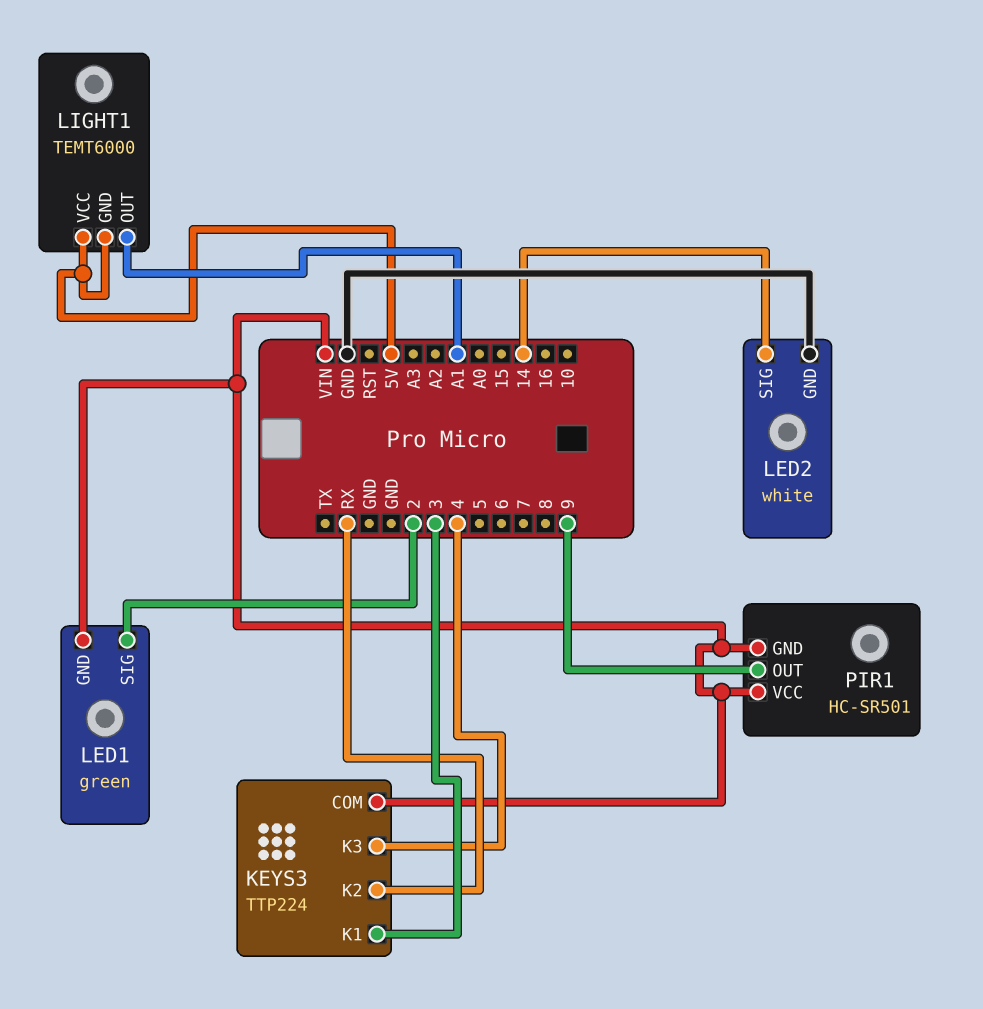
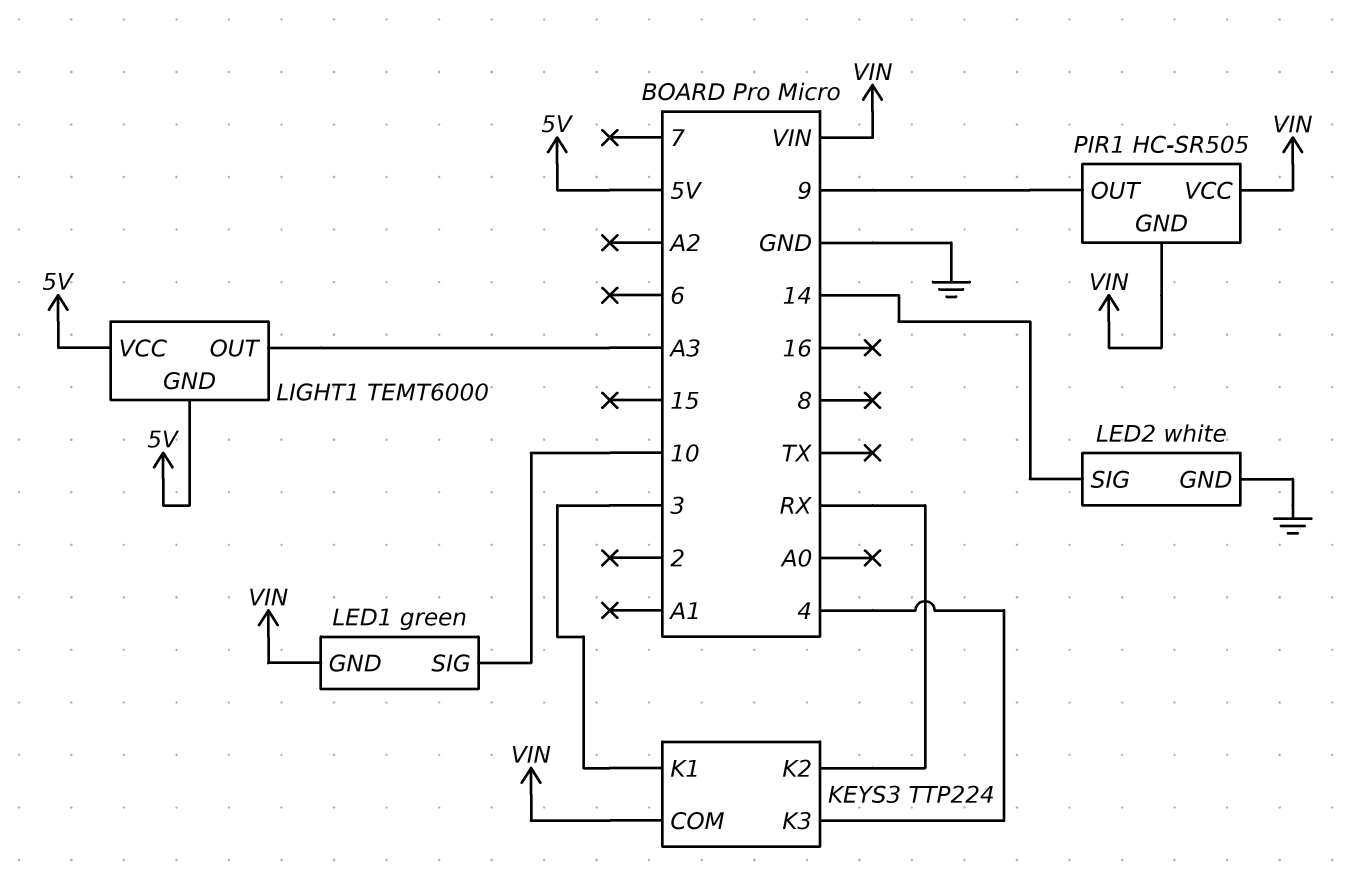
LED1 pin SIG: 2 -> 10
LIGHT1 pin OUT: A1 -> A3
PIR1: HC-SR501 -> HC-SR505

